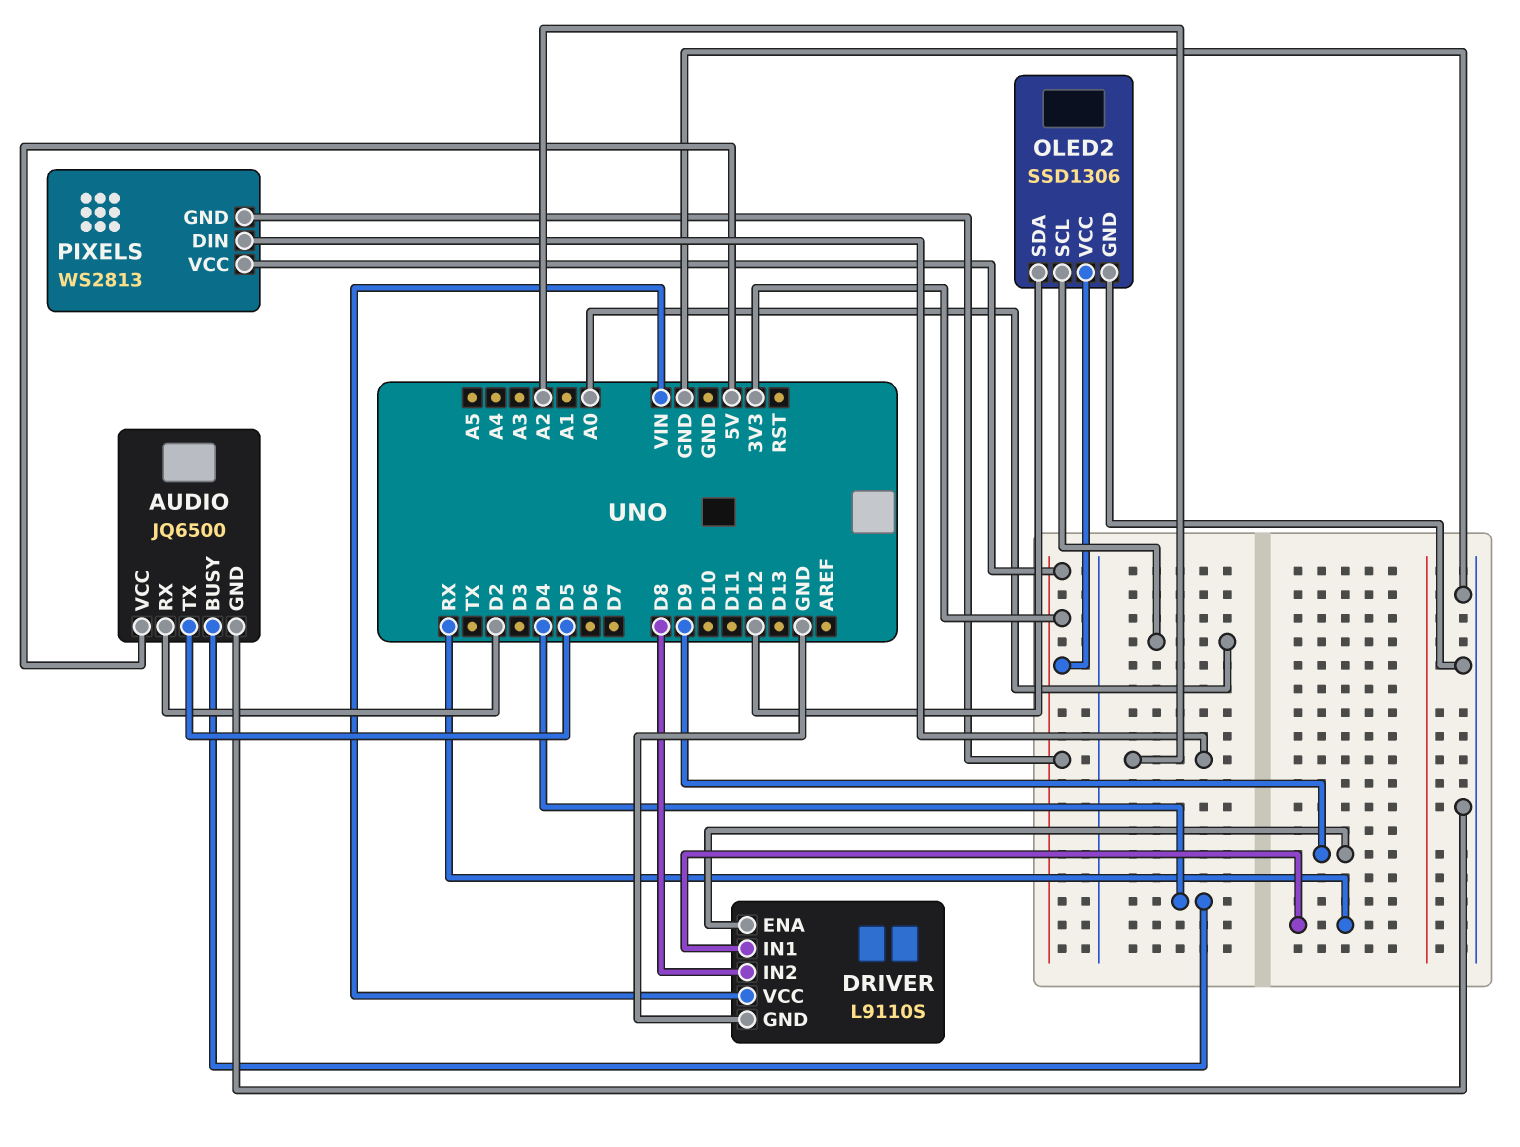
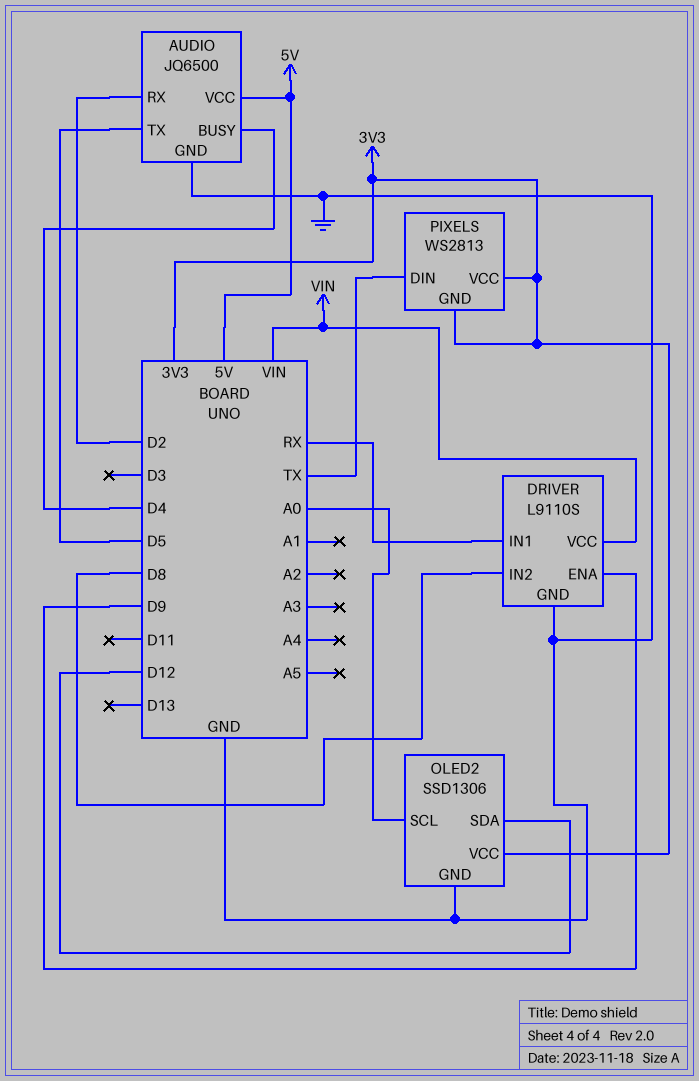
PIXELS pin DIN: A2 -> TX

